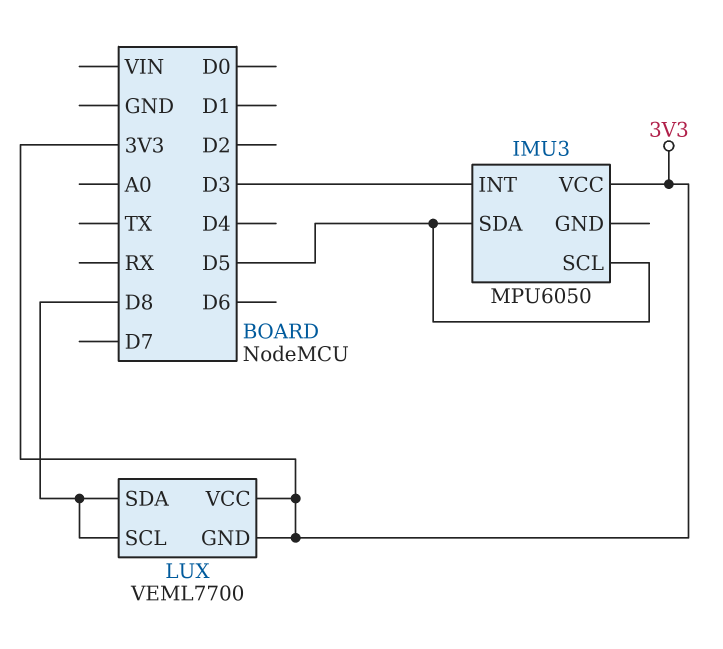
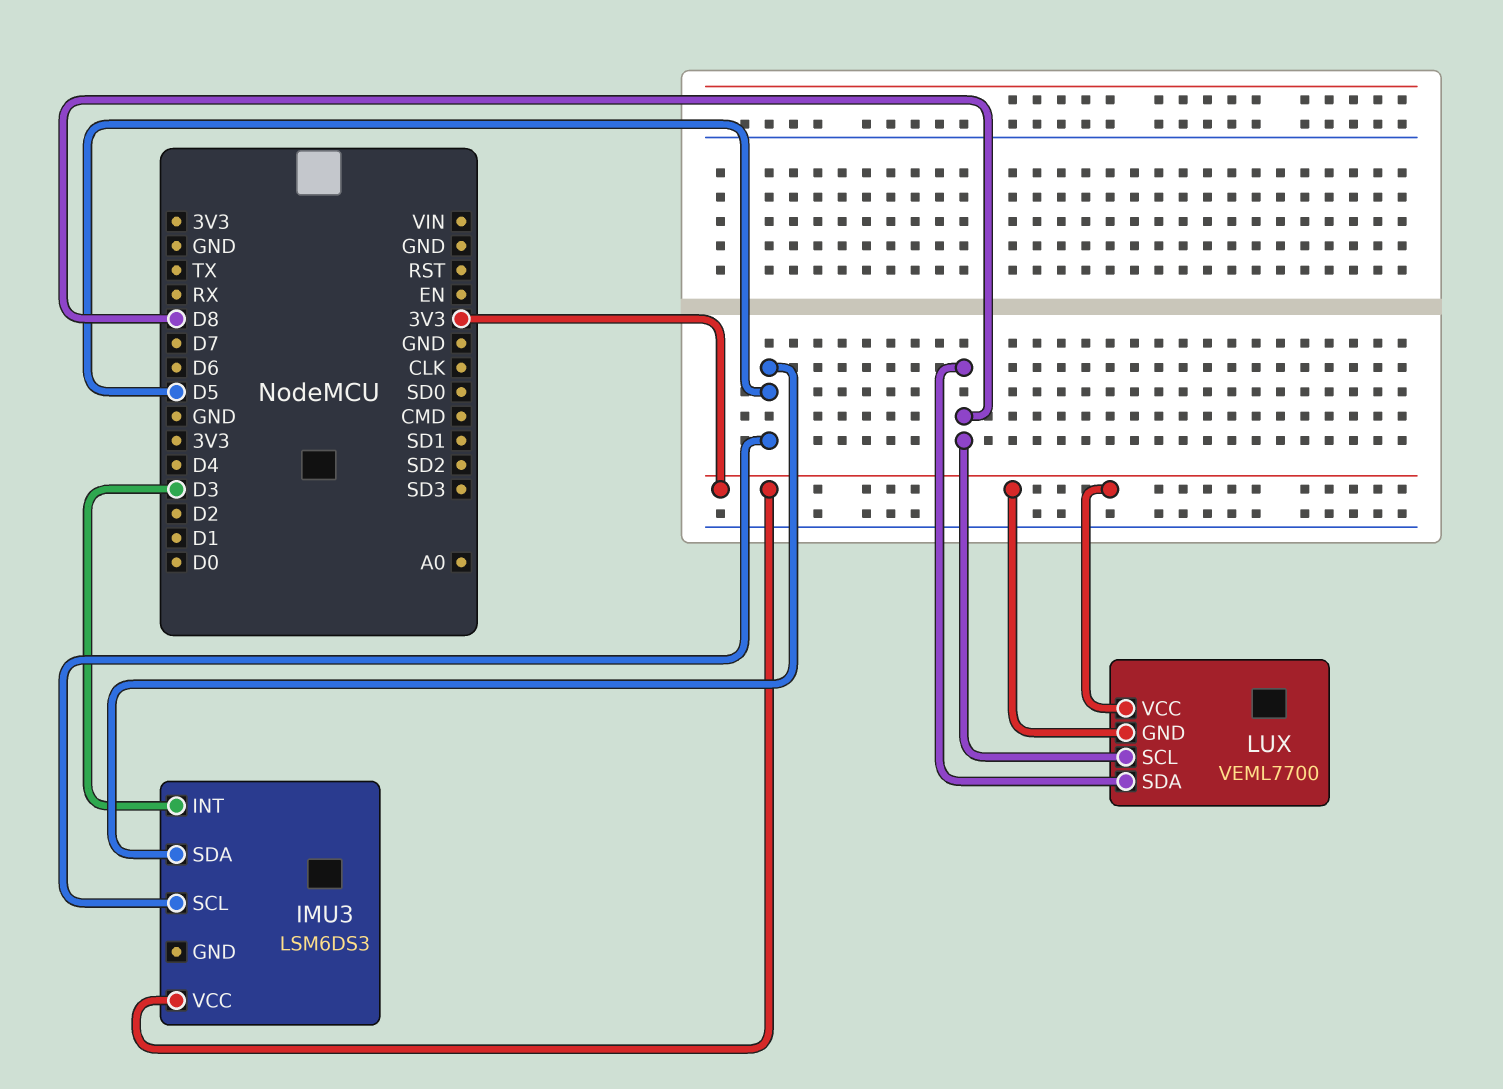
IMU3: MPU6050 -> LSM6DS3

